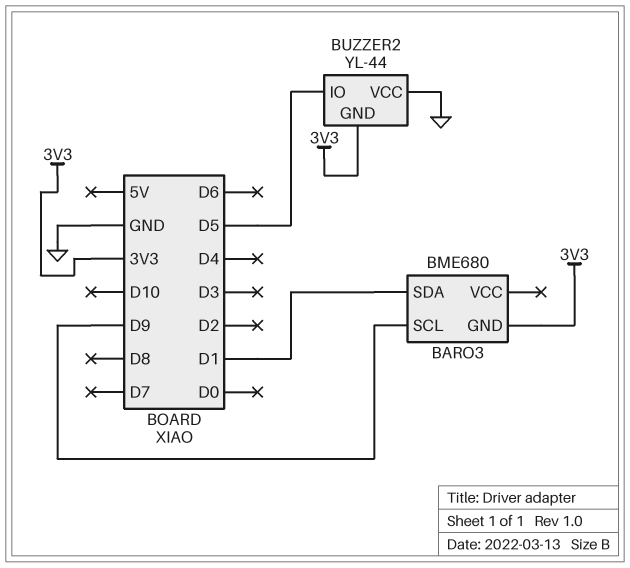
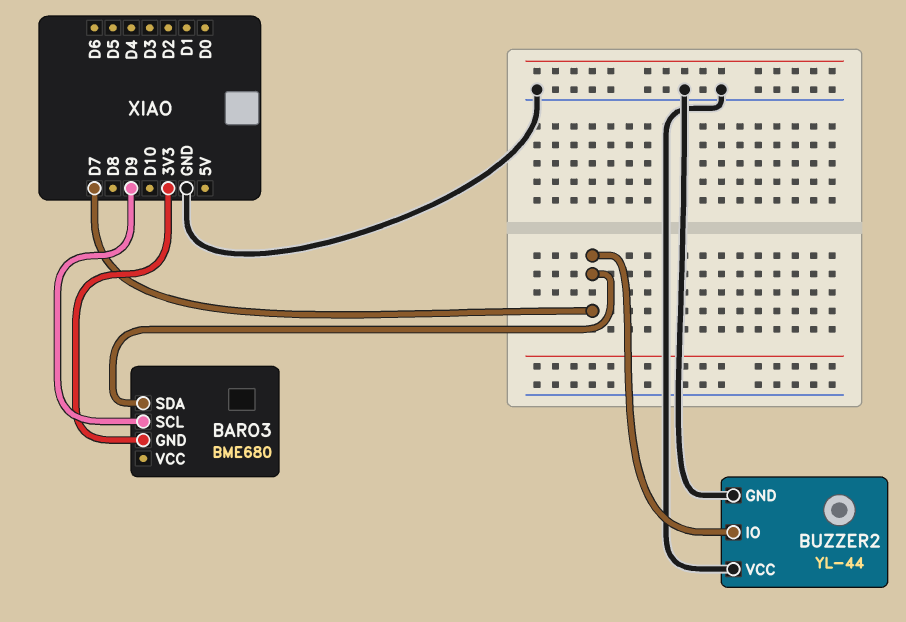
BARO3 pin SDA: D1 -> D7
BUZZER2 pin GND: 3V3 -> GND
BUZZER2 pin IO: D5 -> D7

